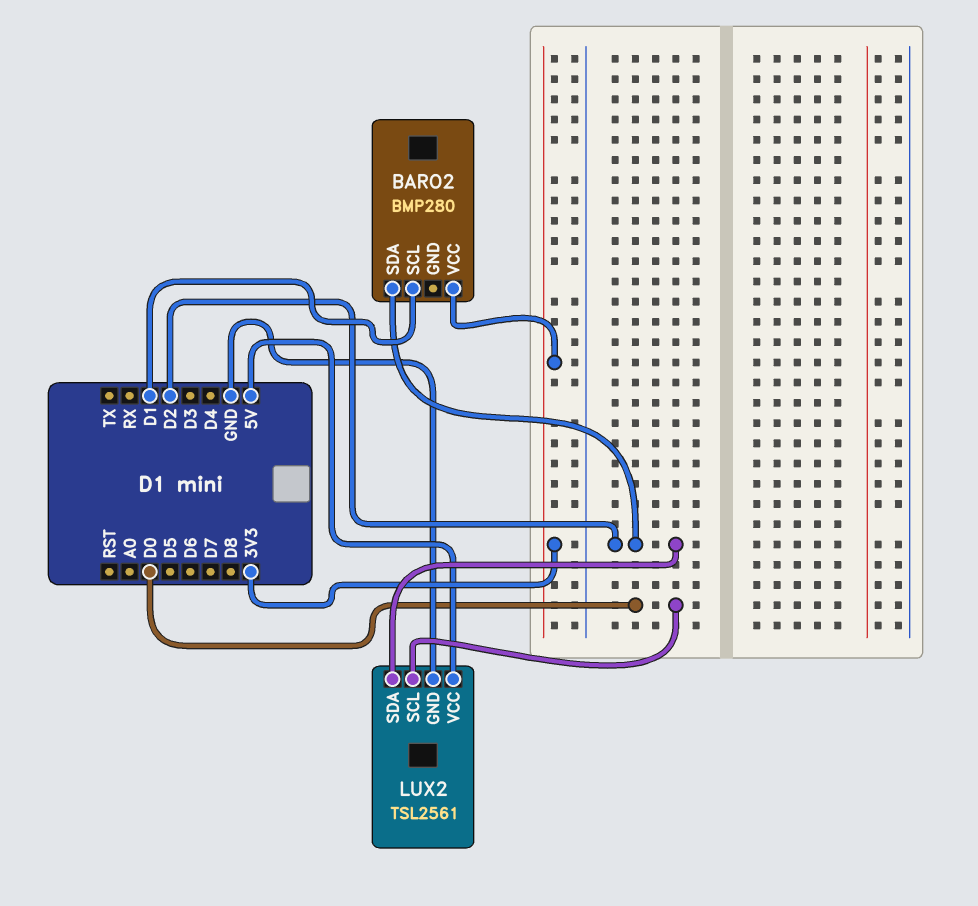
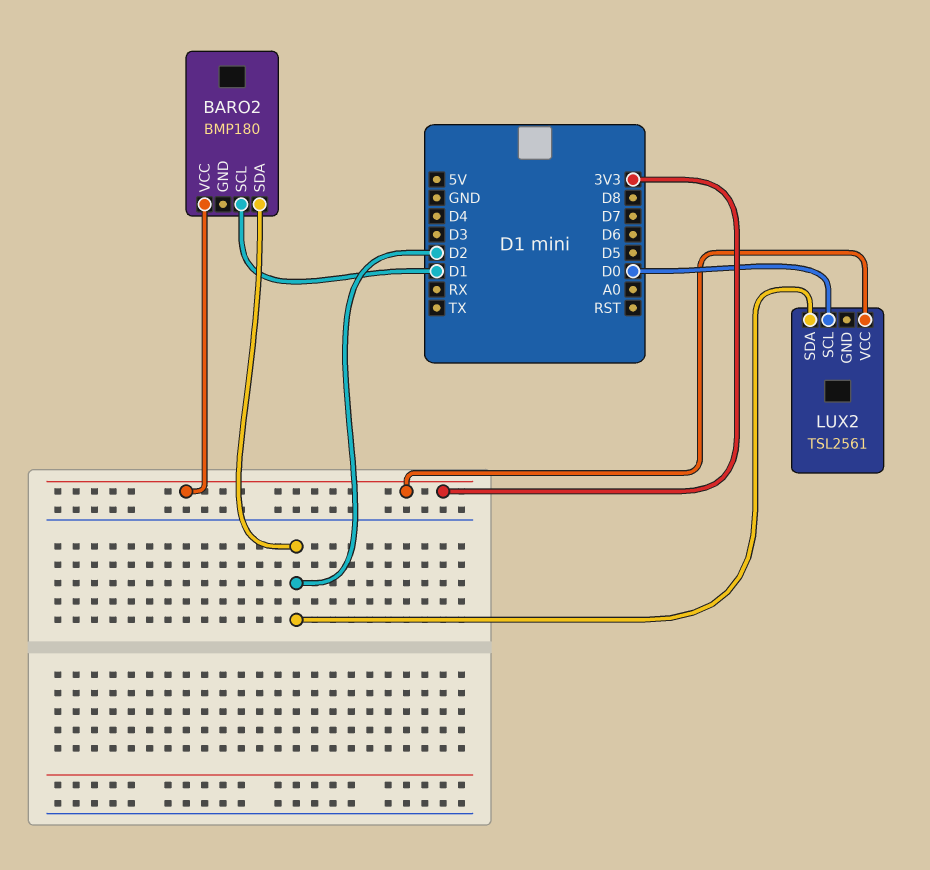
BARO2: BMP280 -> BMP180
LUX2 pin GND: GND -> none
LUX2 pin VCC: 5V -> 3V3

